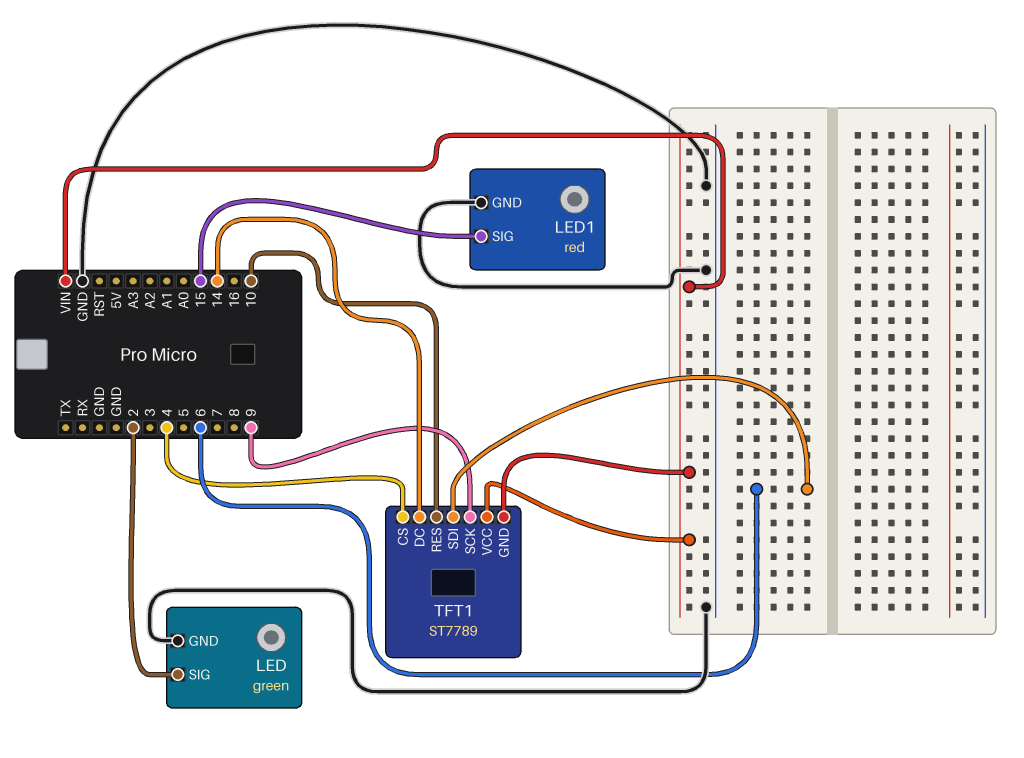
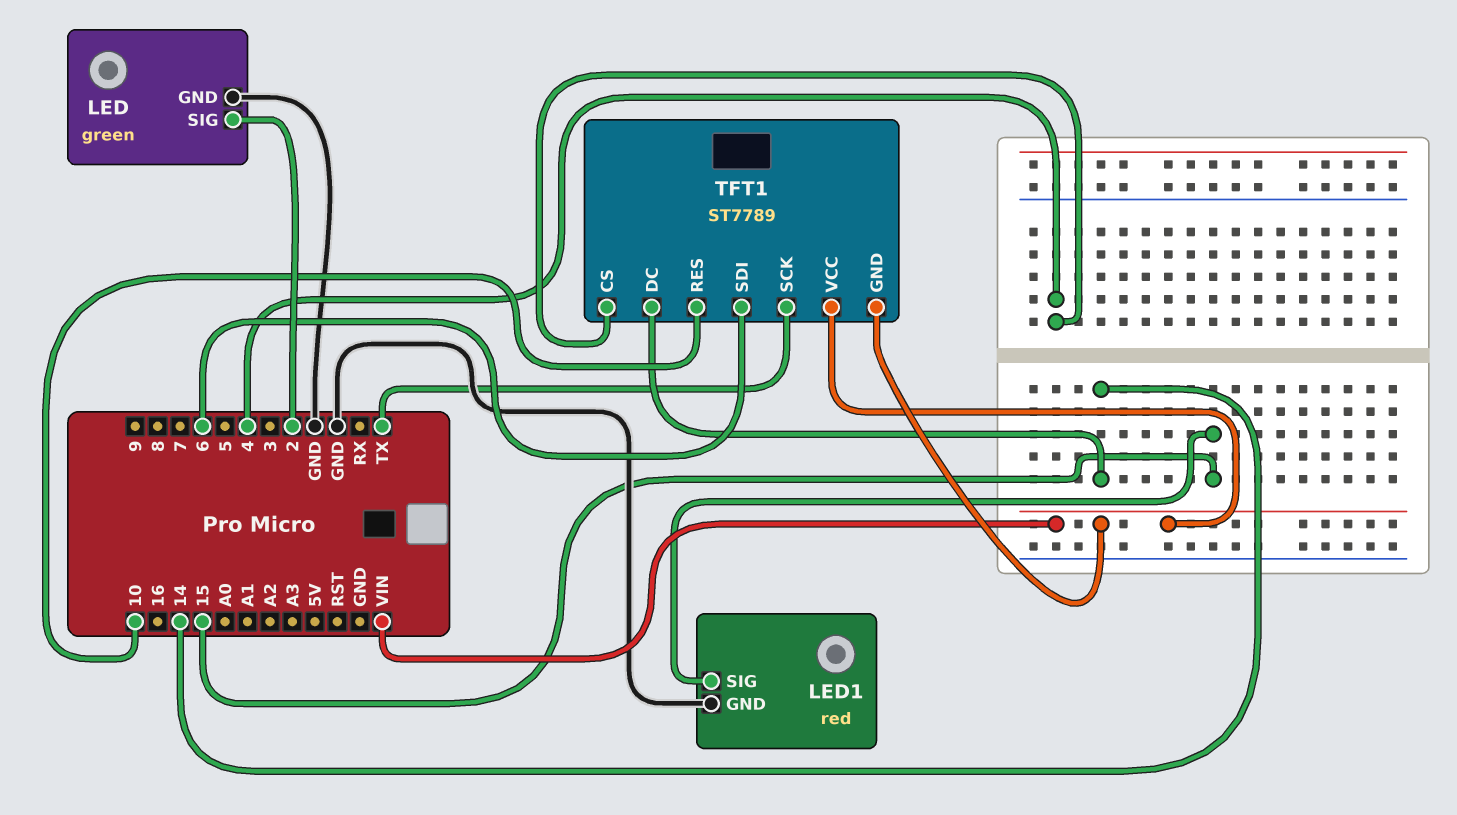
TFT1 pin SCK: 9 -> TX

